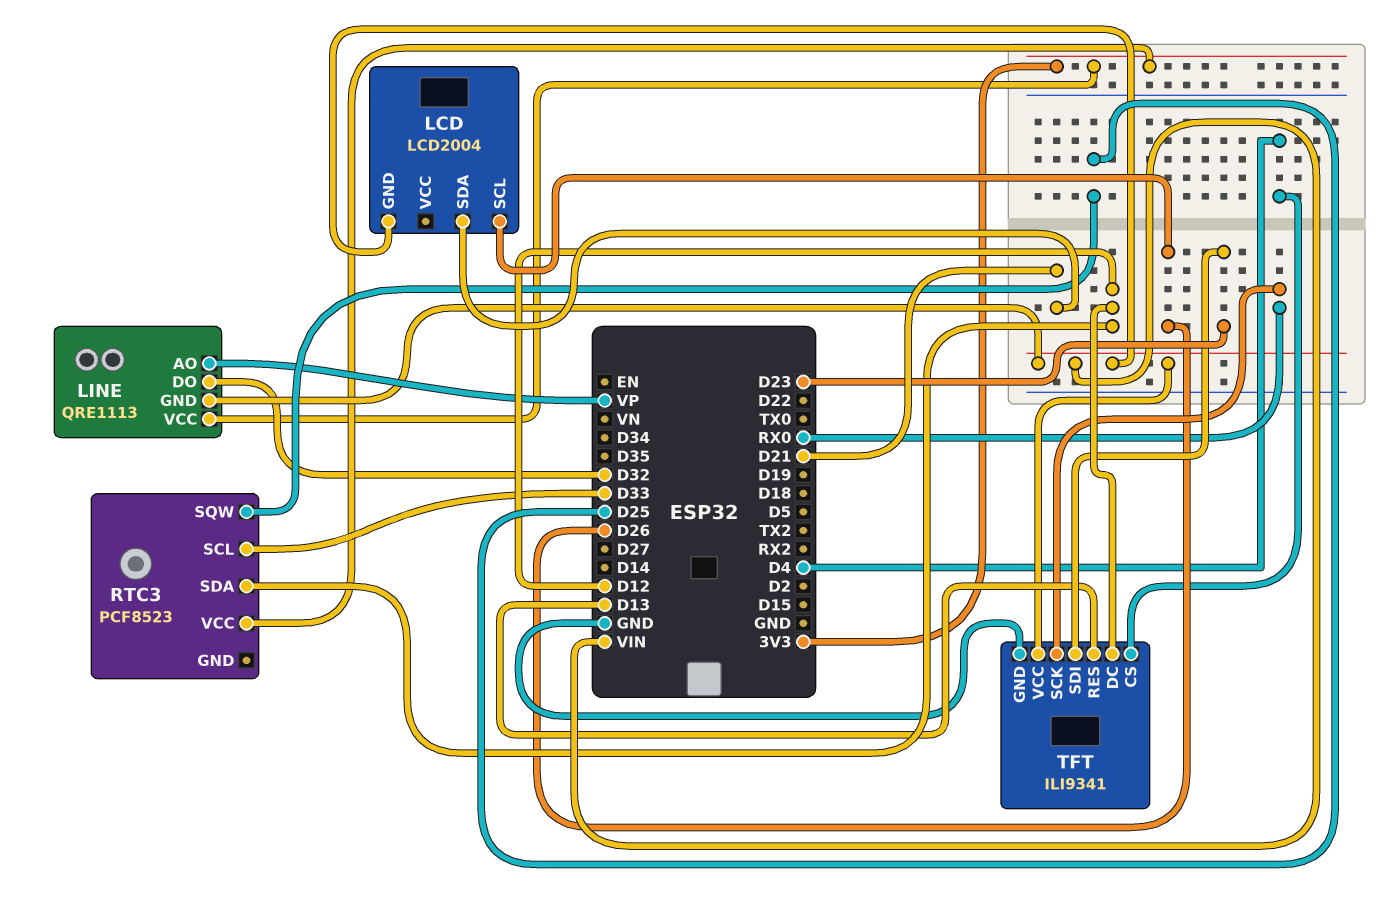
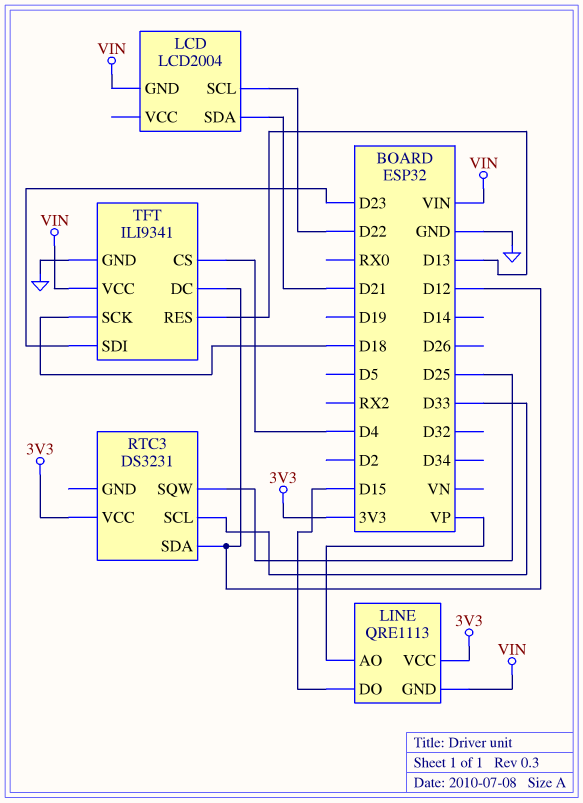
LCD pin SCL: D26 -> D22
LINE pin DO: D32 -> D15
RTC3: PCF8523 -> DS3231
TFT pin SCK: RX0 -> D18

